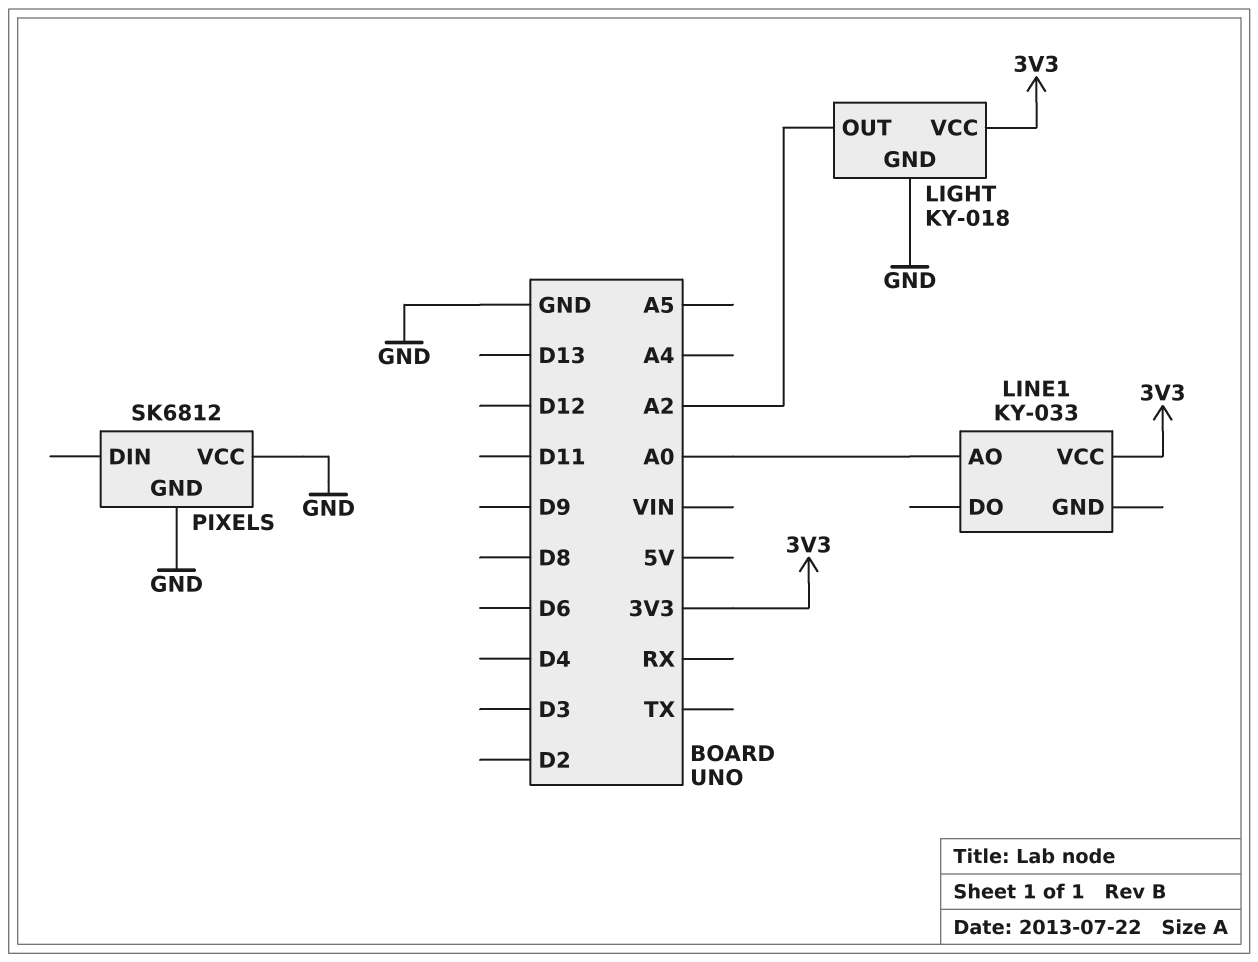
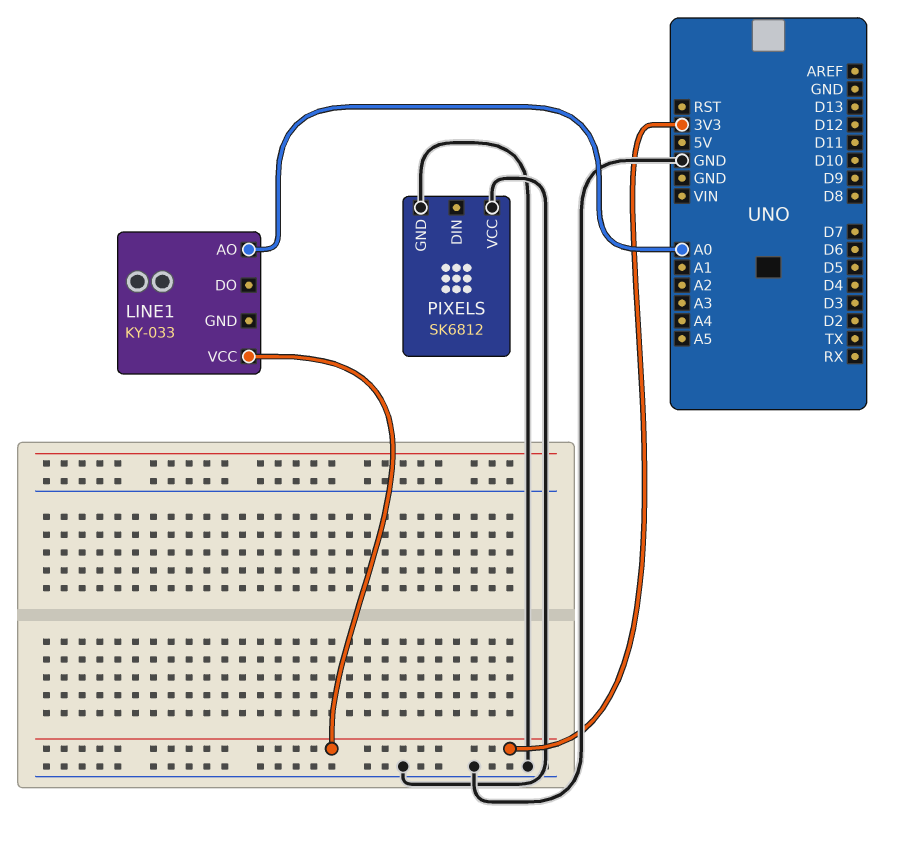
LIGHT: KY-018 -> none
LIGHT pin GND: GND -> none
LIGHT pin OUT: A2 -> none
LIGHT pin VCC: 3V3 -> none

